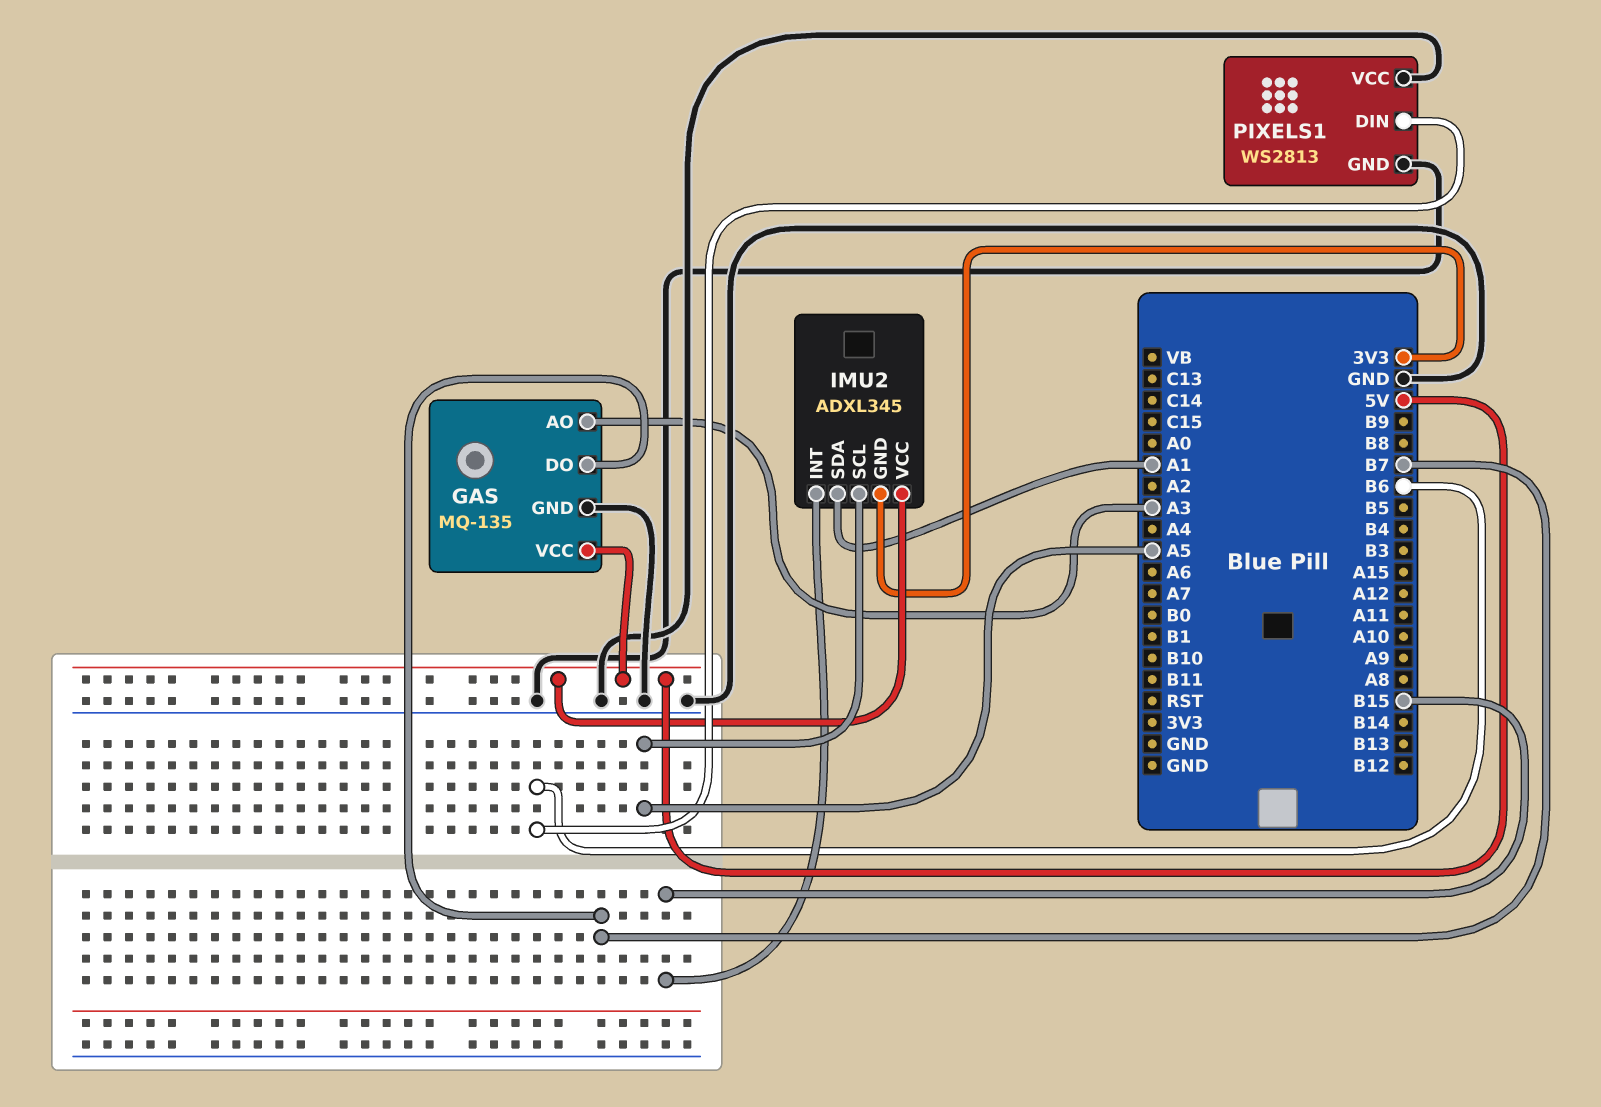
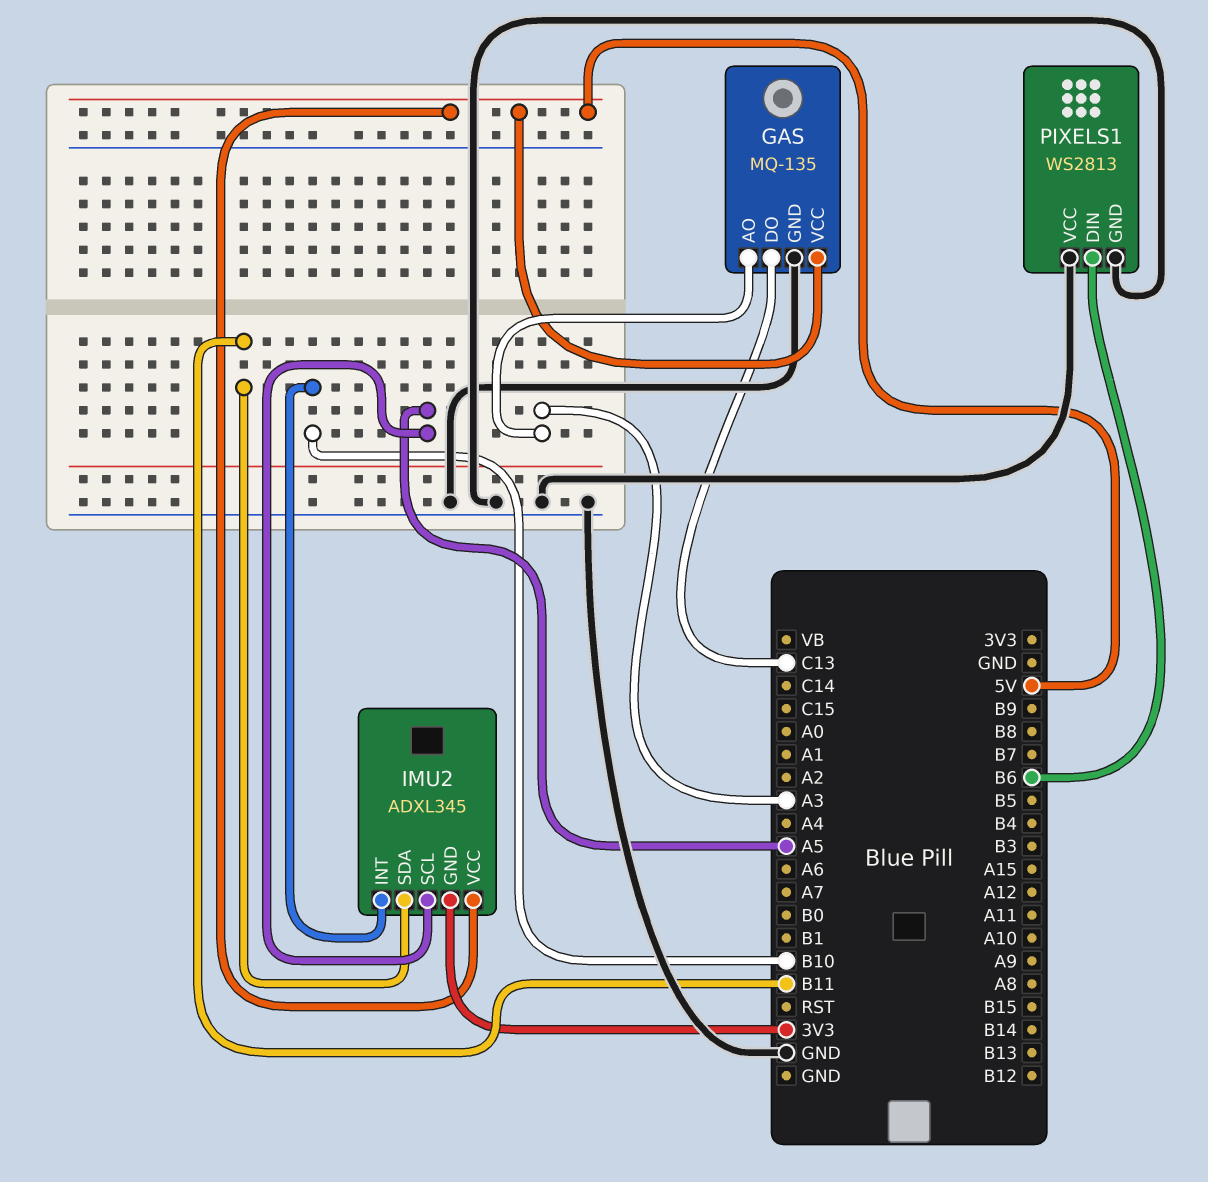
GAS pin DO: B7 -> C13
IMU2 pin INT: B15 -> B10
IMU2 pin SDA: A1 -> B11

